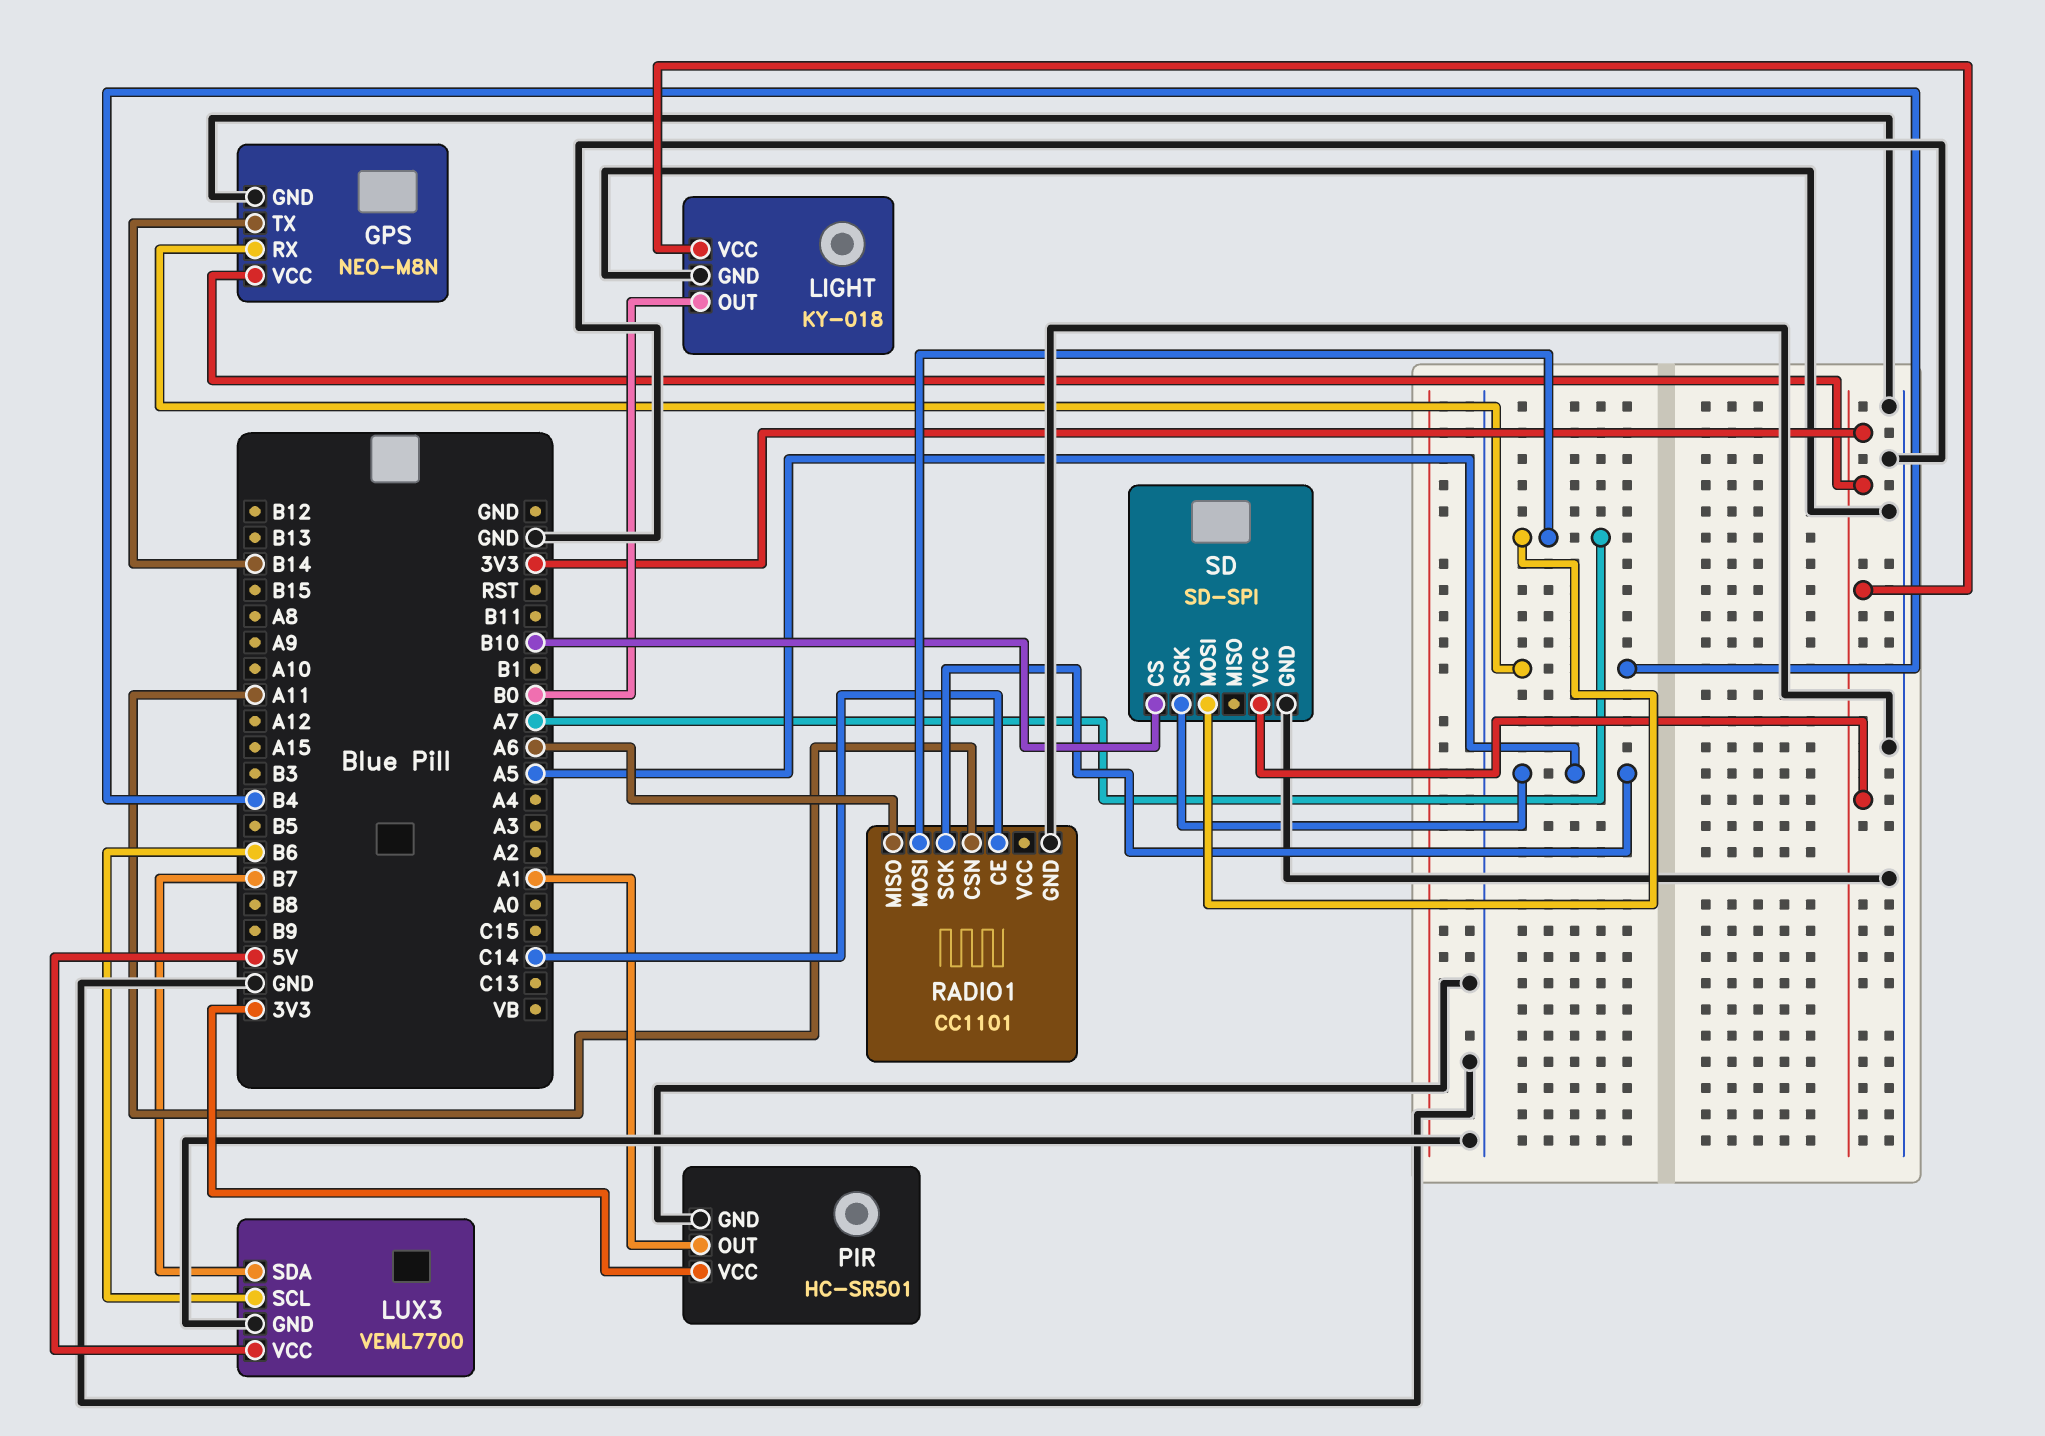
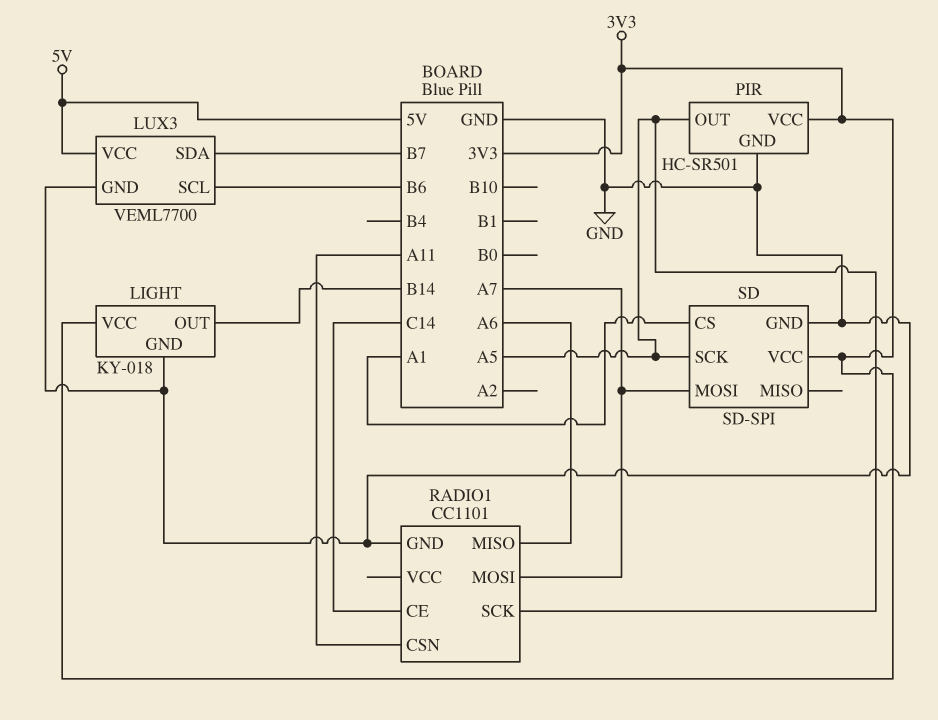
GPS: NEO-M8N -> none
GPS pin GND: GND -> none
GPS pin RX: B4 -> none
GPS pin TX: B14 -> none
GPS pin VCC: 3V3 -> none
LIGHT pin OUT: B0 -> B14
PIR pin OUT: A1 -> A5
SD pin CS: B10 -> A1

